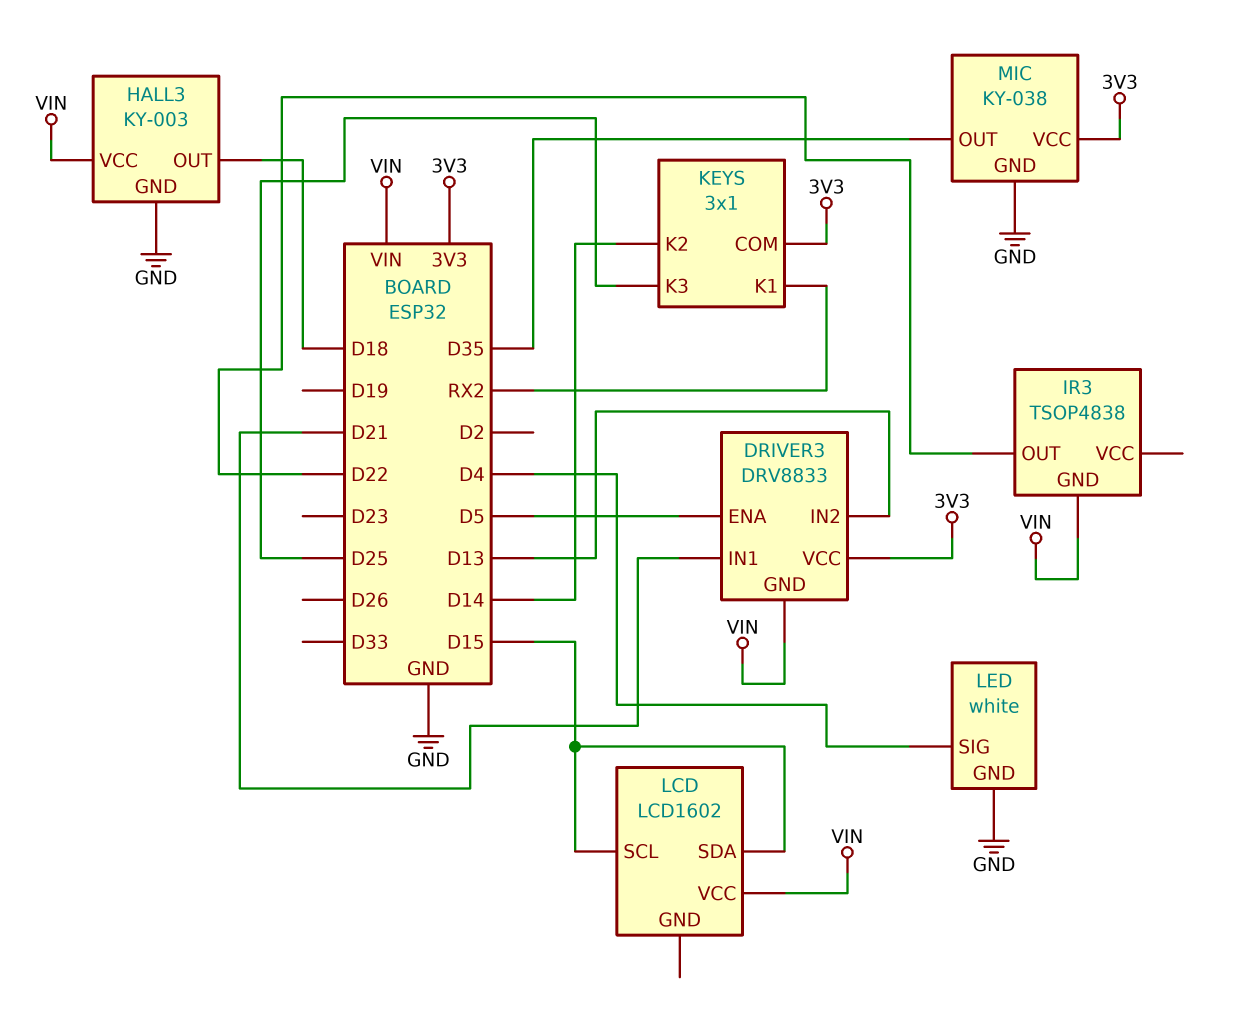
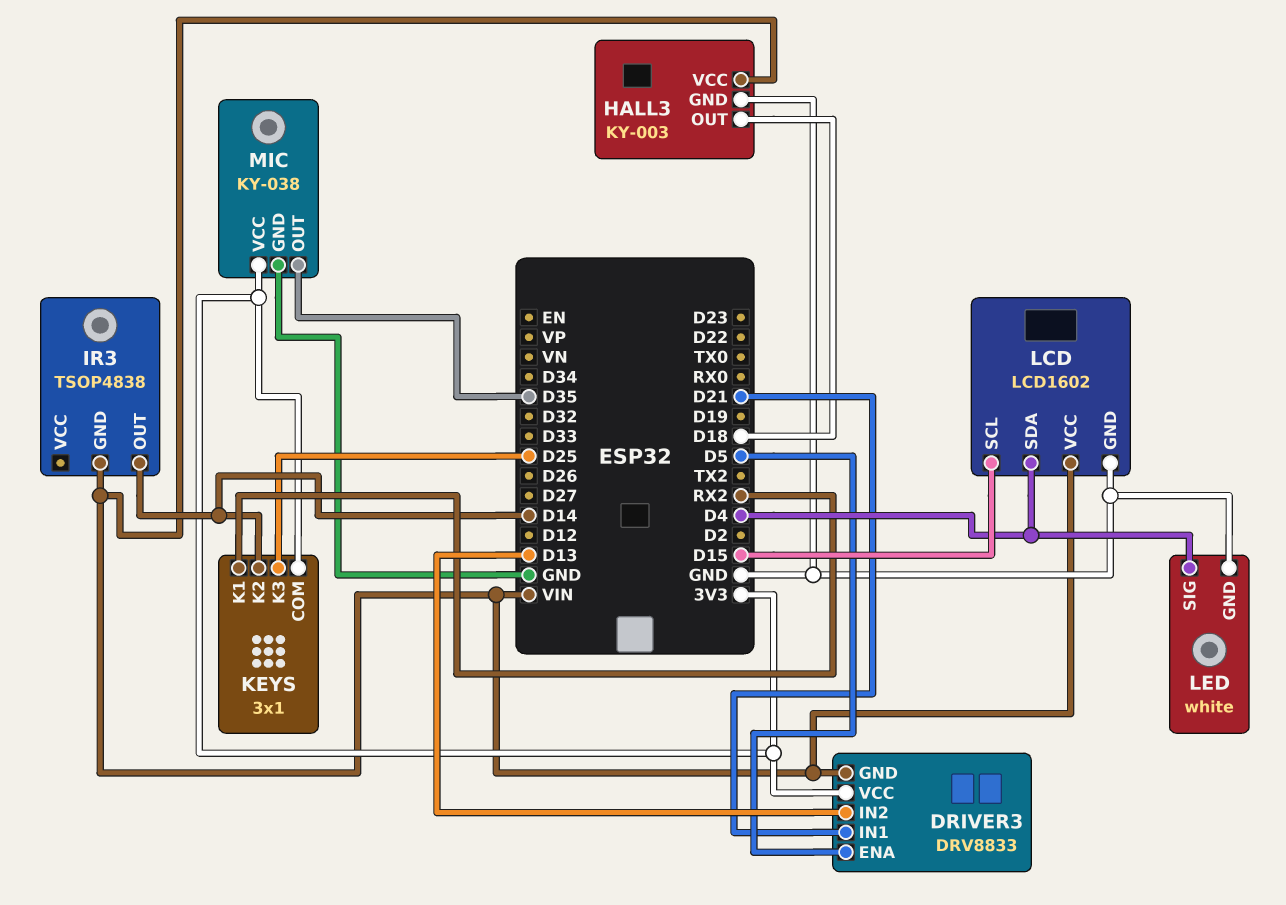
IR3 pin OUT: D22 -> D14
LCD pin GND: none -> GND
LCD pin SDA: D15 -> D4

